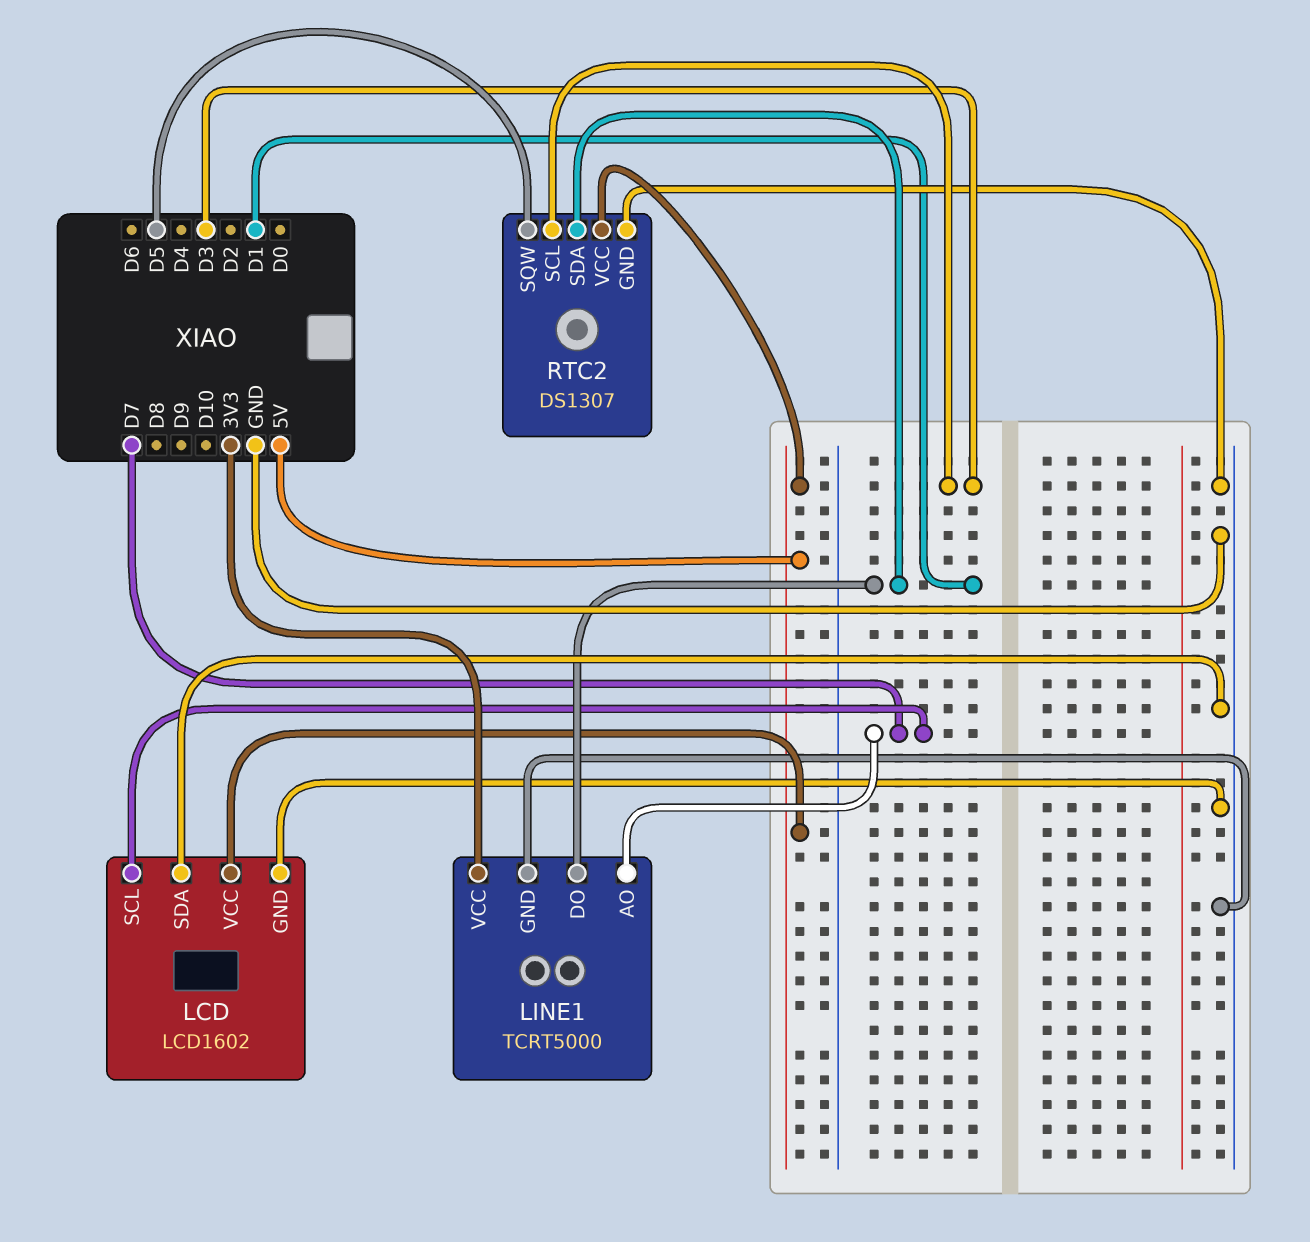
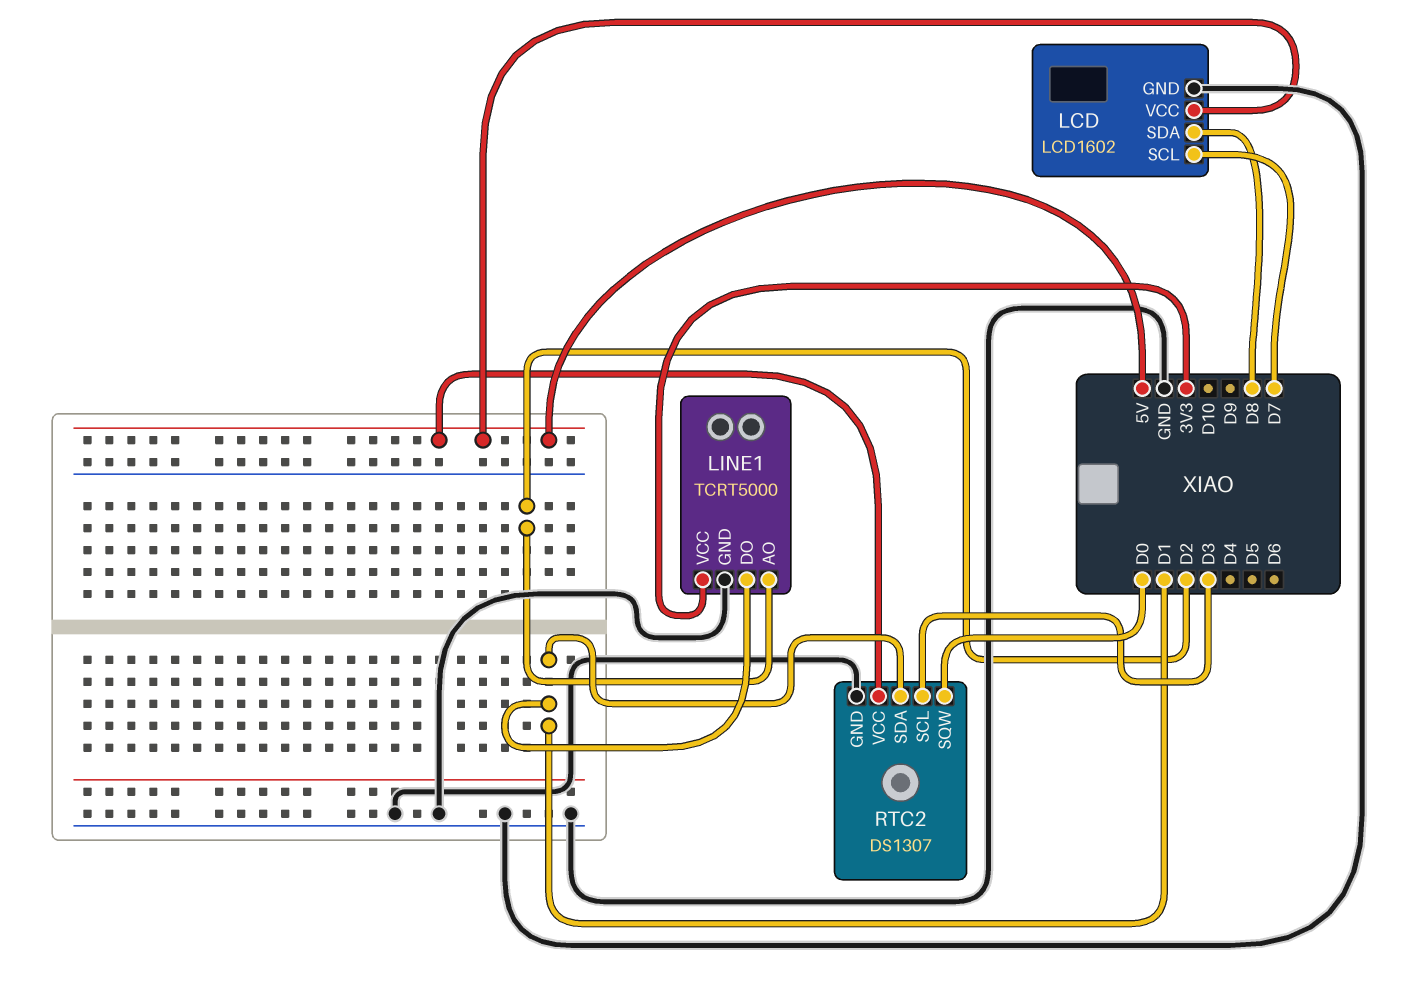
LCD pin SDA: GND -> D8
LINE1 pin AO: D7 -> D2
RTC2 pin SQW: D5 -> D0

